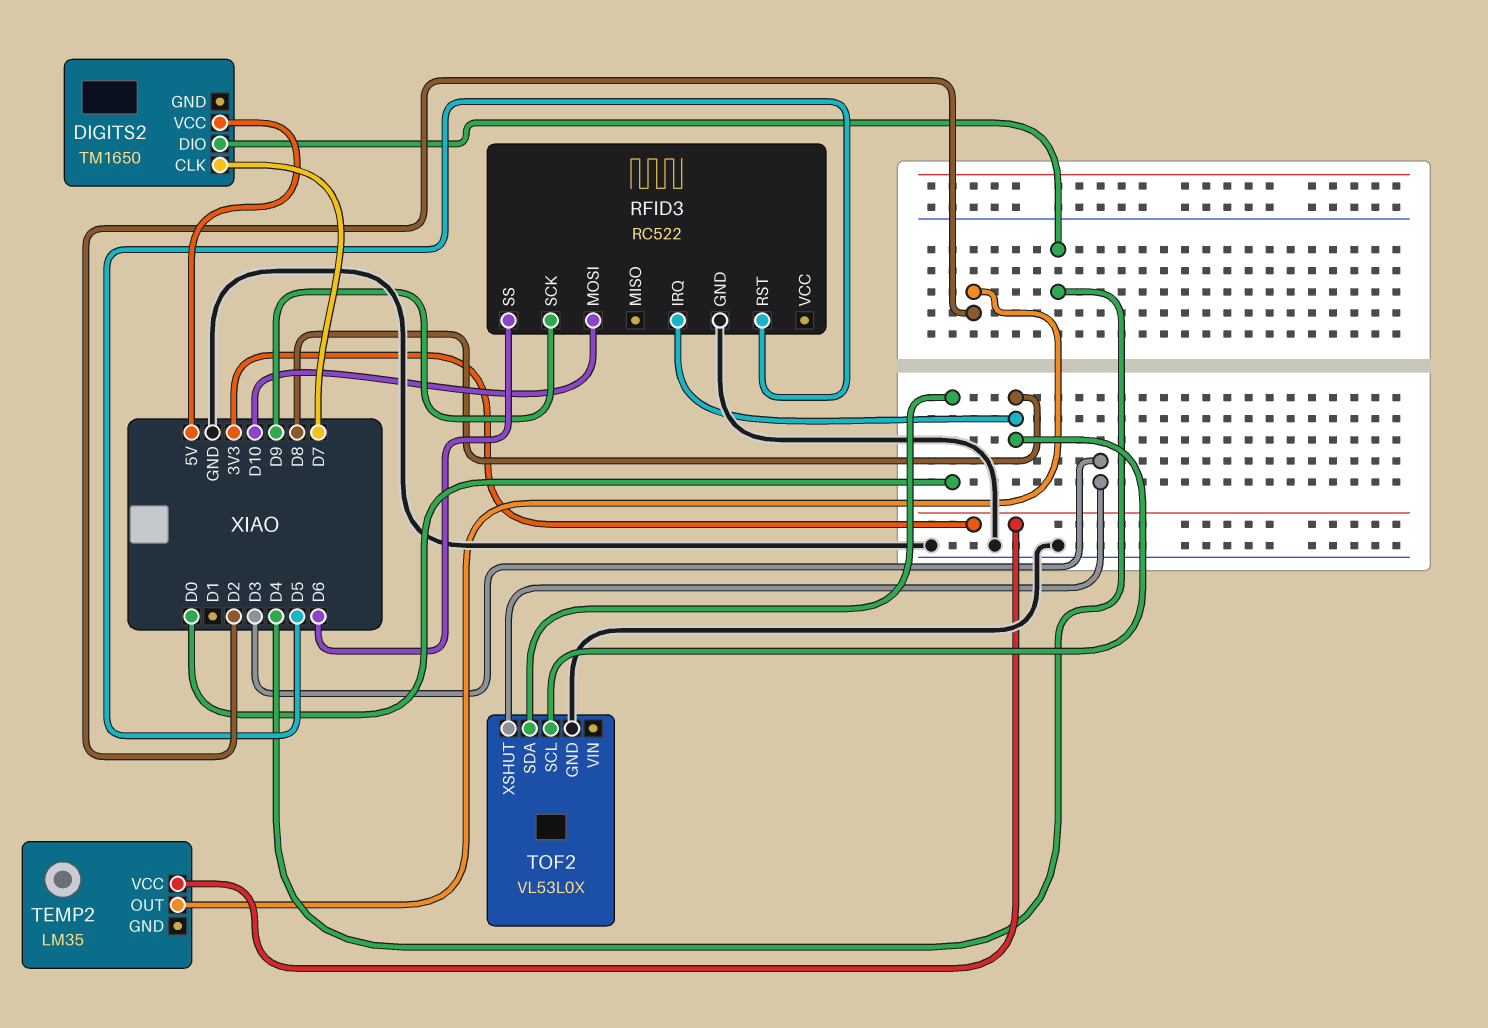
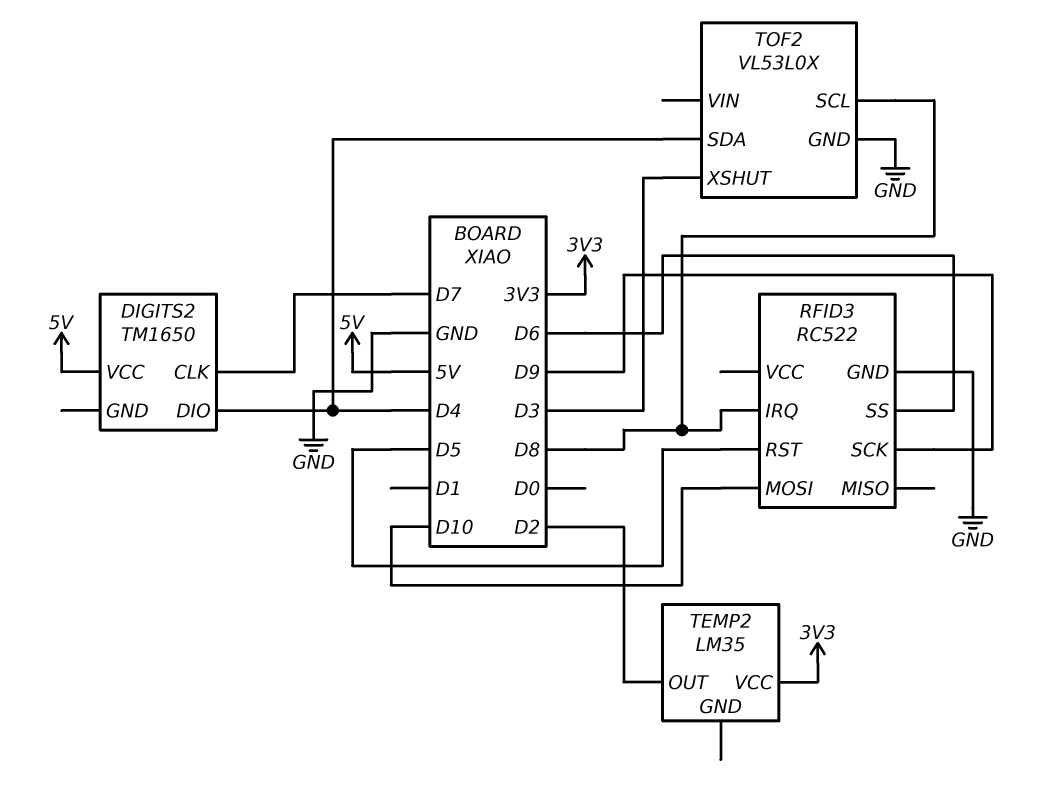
TOF2 pin SDA: D0 -> D4

